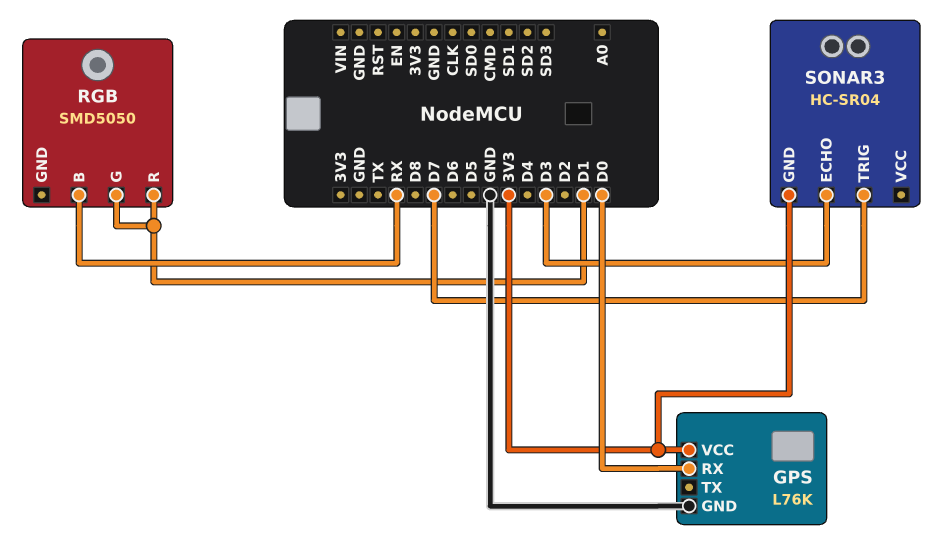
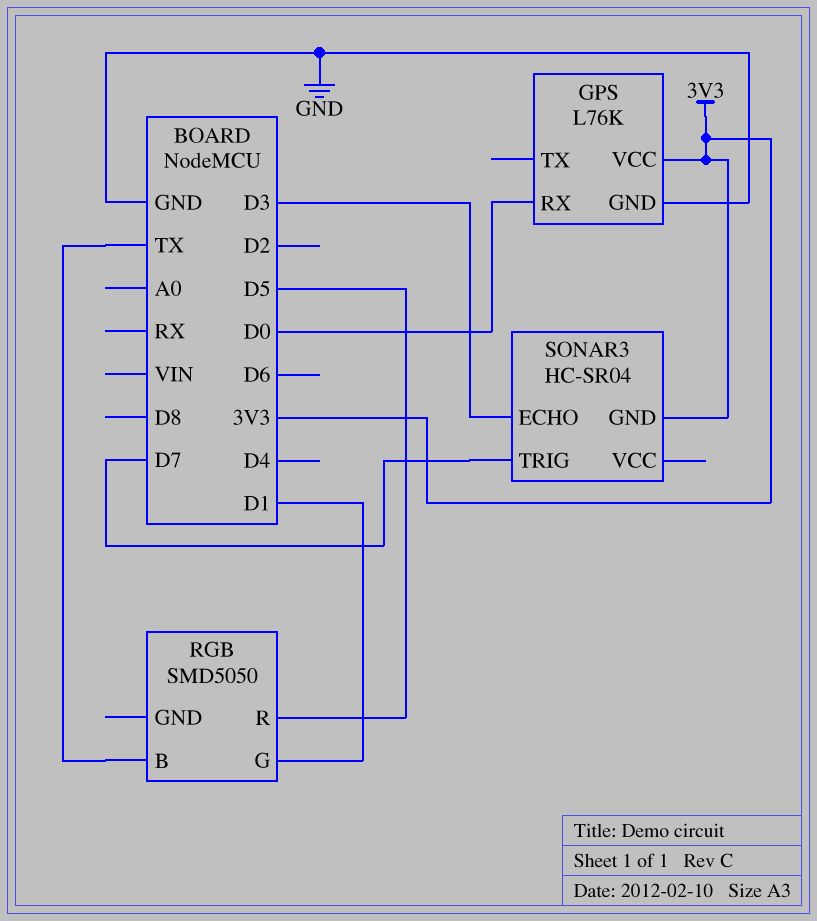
RGB pin B: RX -> TX
RGB pin R: D1 -> D5

